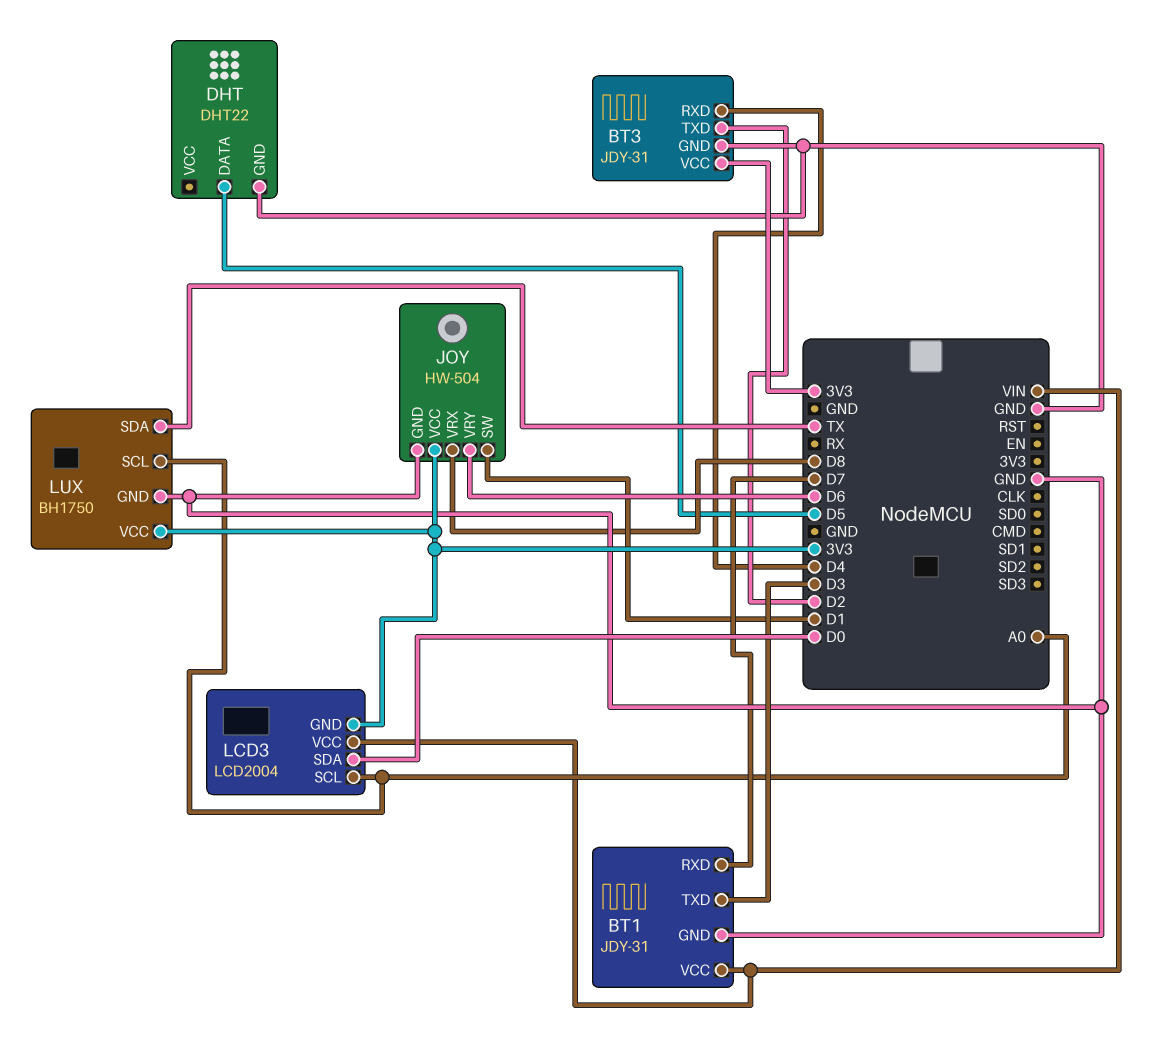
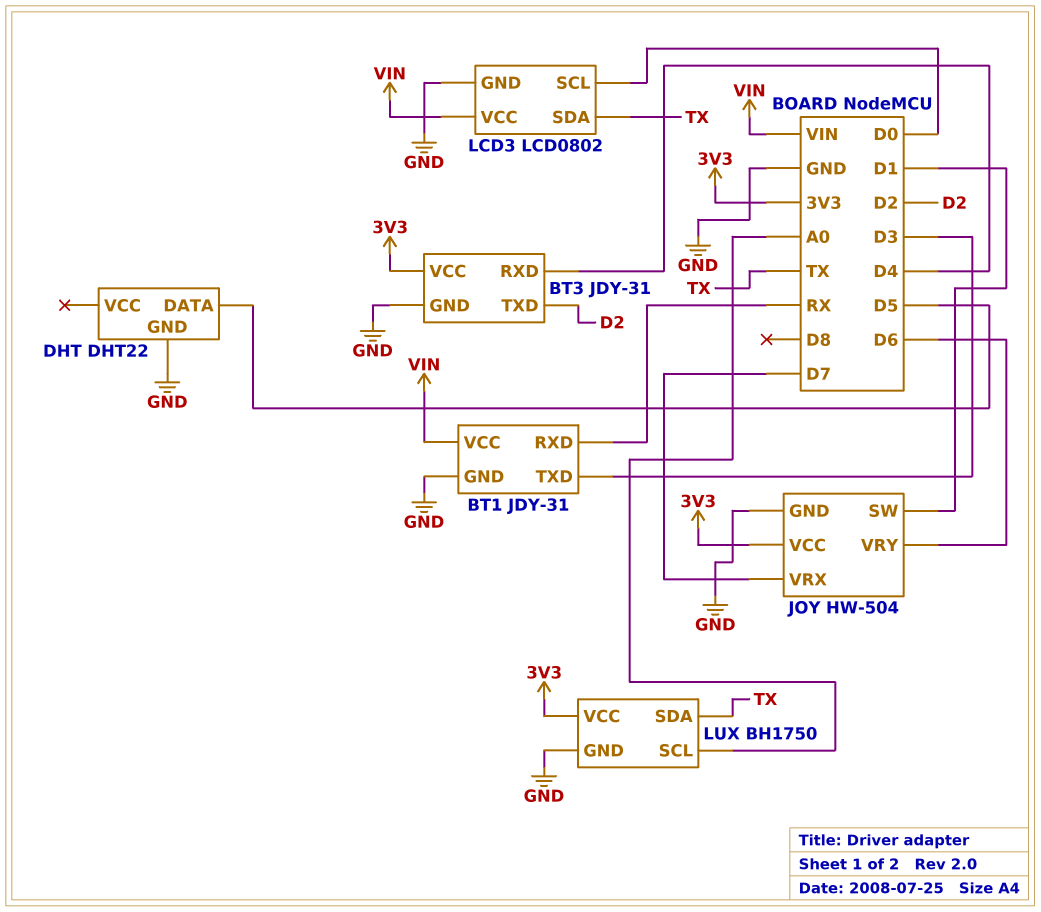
BT1 pin RXD: D7 -> RX
JOY pin VRX: D8 -> D7
LCD3: LCD2004 -> LCD0802
LCD3 pin GND: 3V3 -> GND
LCD3 pin SCL: A0 -> D0
LCD3 pin SDA: D0 -> TX

